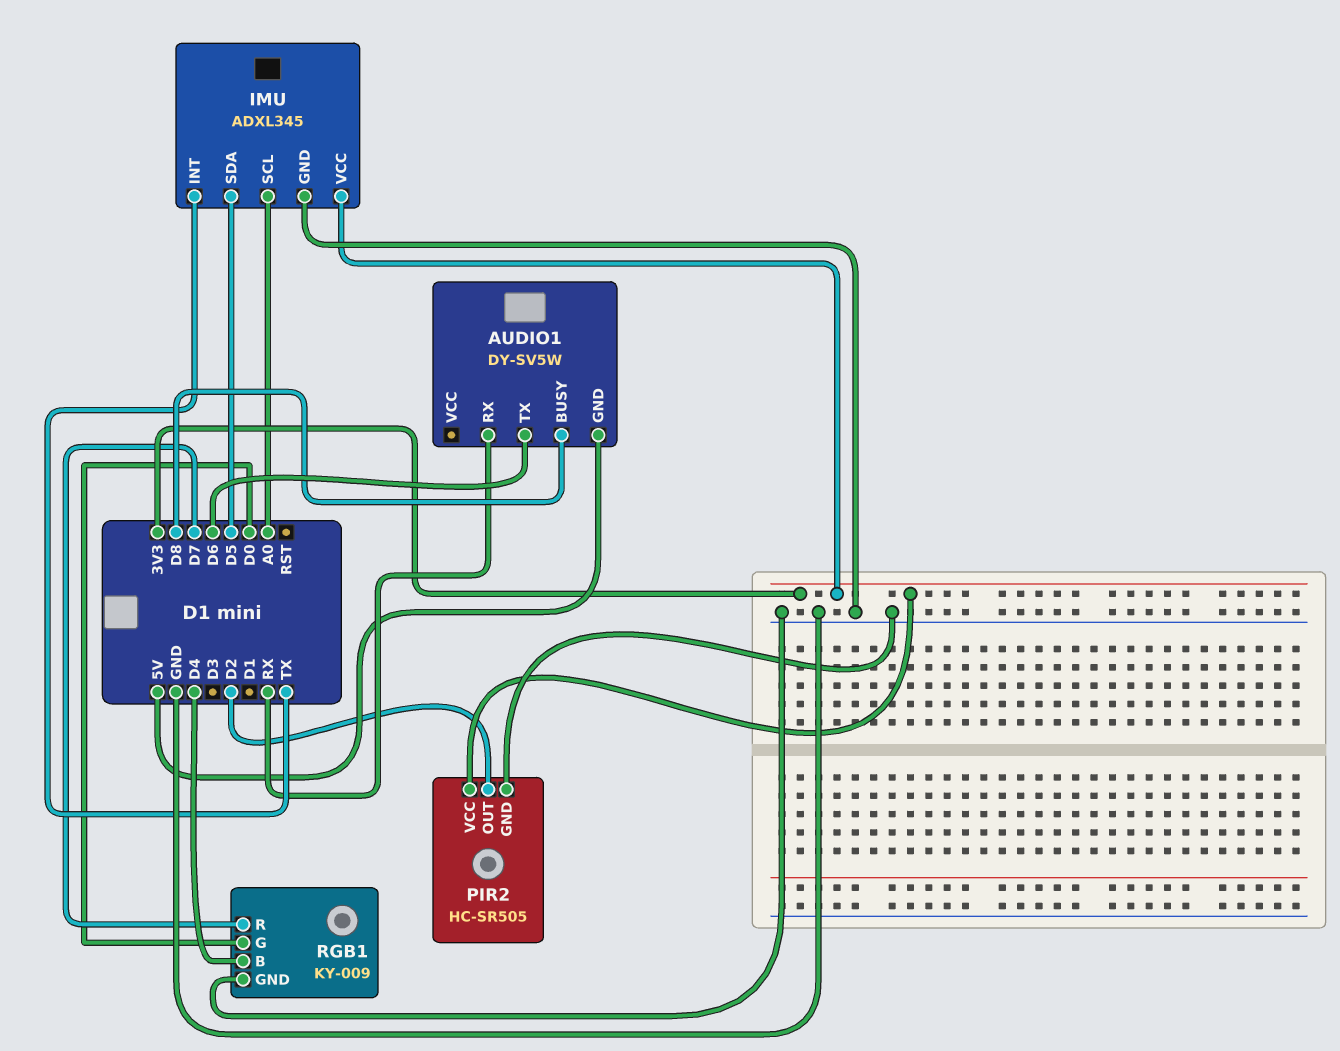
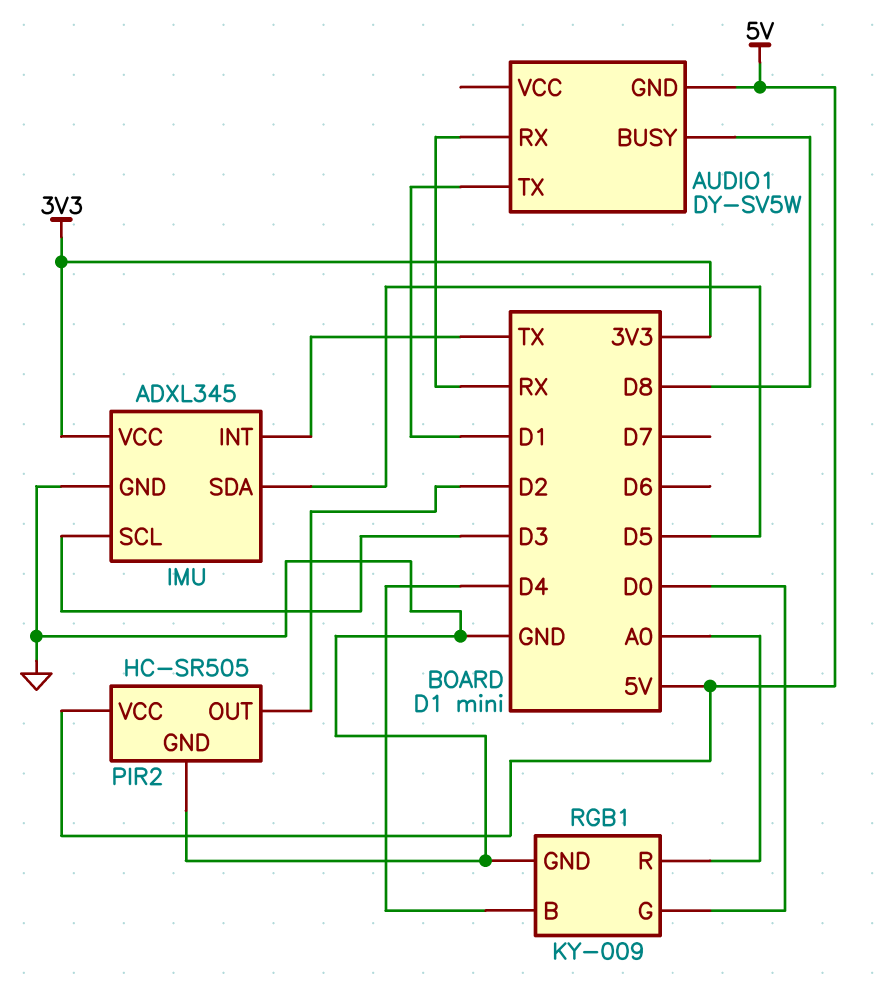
AUDIO1 pin TX: D6 -> D1
IMU pin SCL: A0 -> D3
PIR2 pin VCC: 3V3 -> 5V
RGB1 pin R: D7 -> A0

